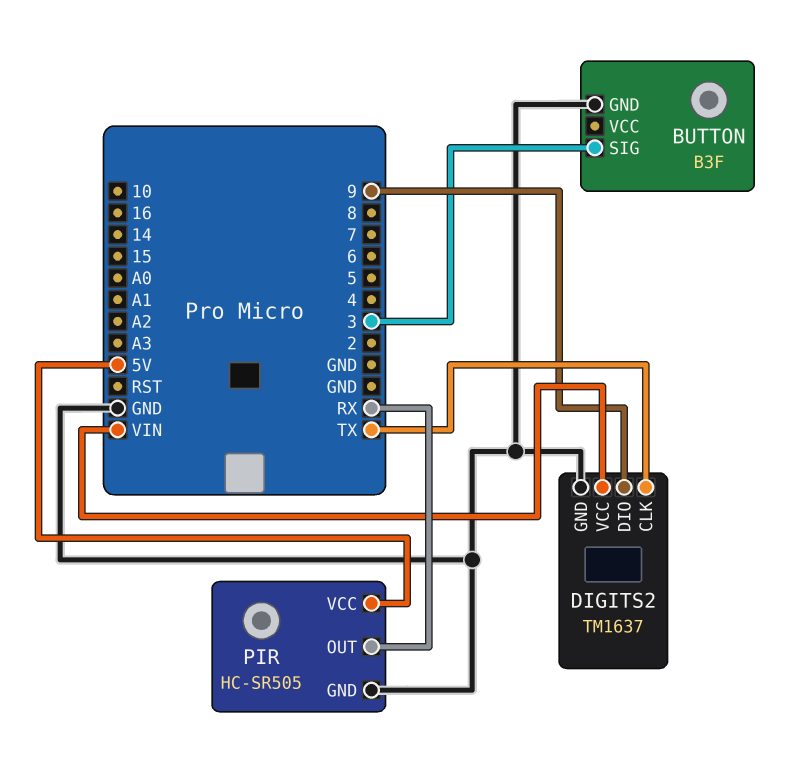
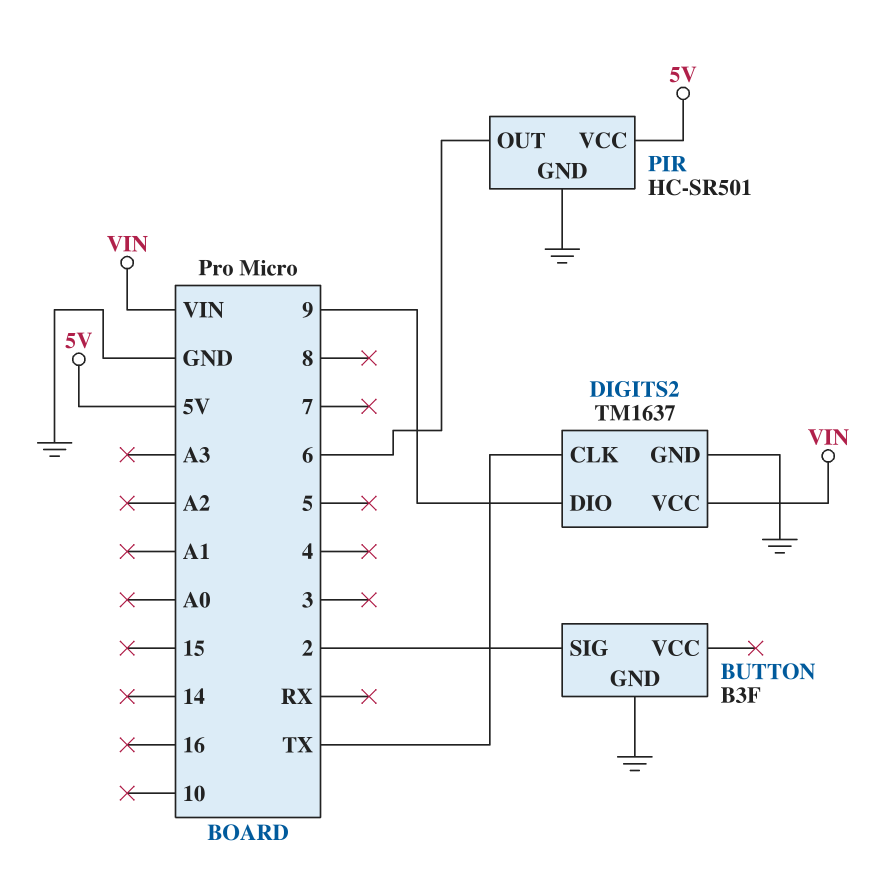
BUTTON pin SIG: 3 -> 2
PIR: HC-SR505 -> HC-SR501
PIR pin OUT: RX -> 6

